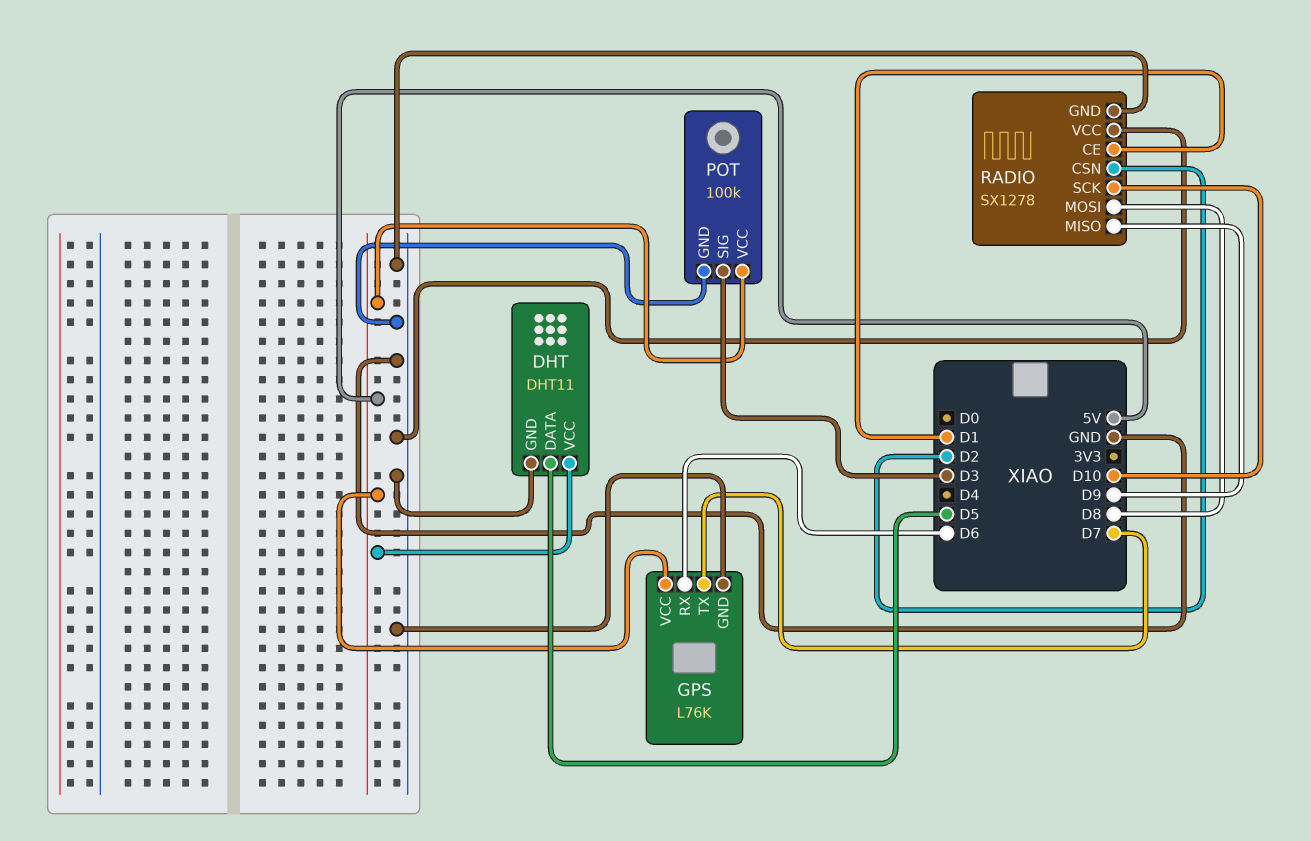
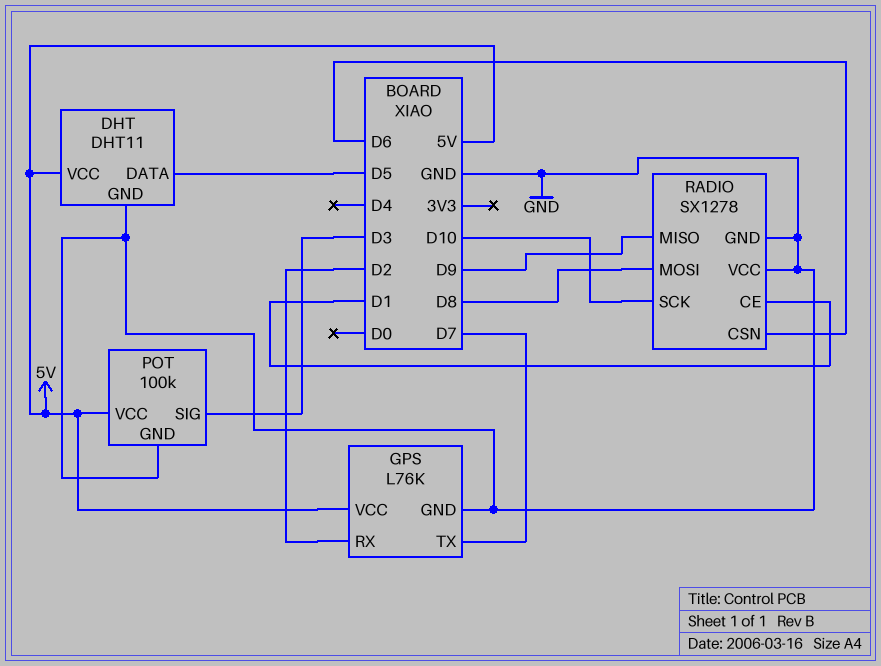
GPS pin RX: D6 -> D2
RADIO pin CSN: D2 -> D6

